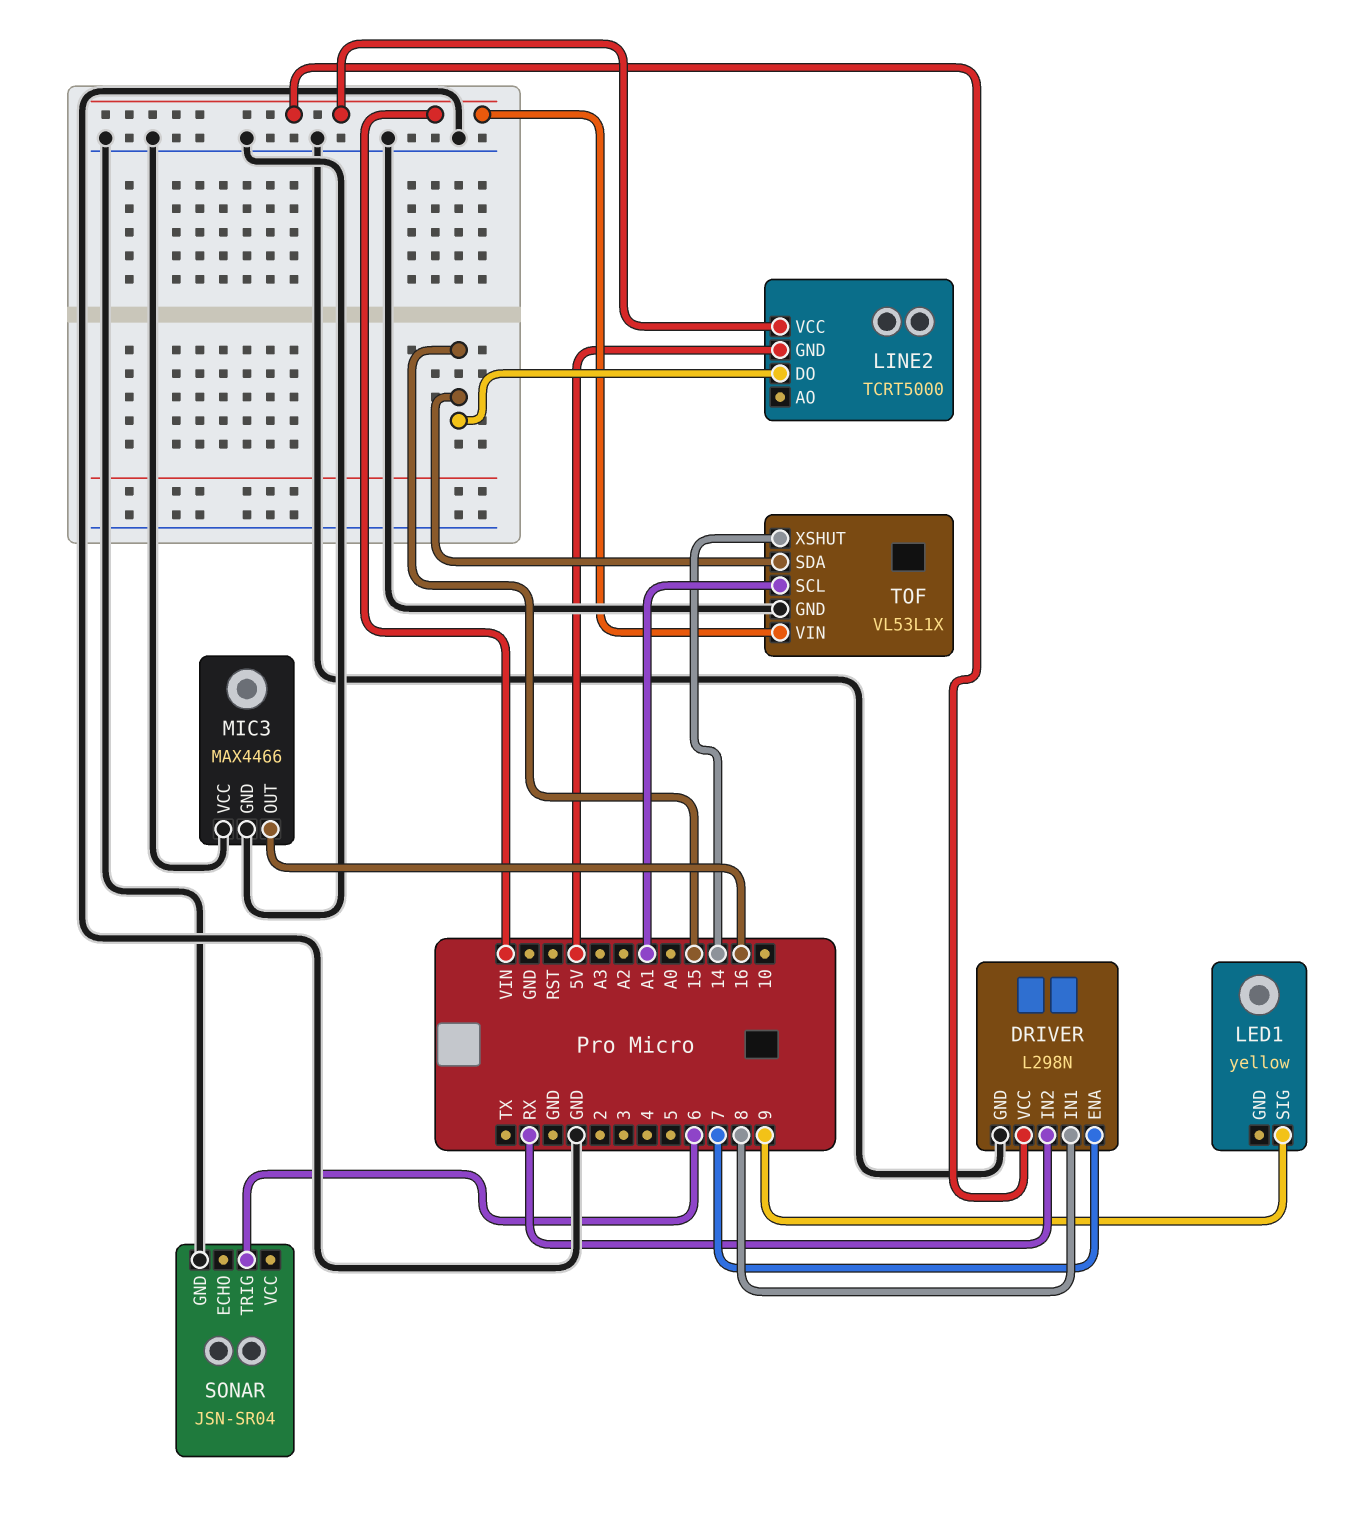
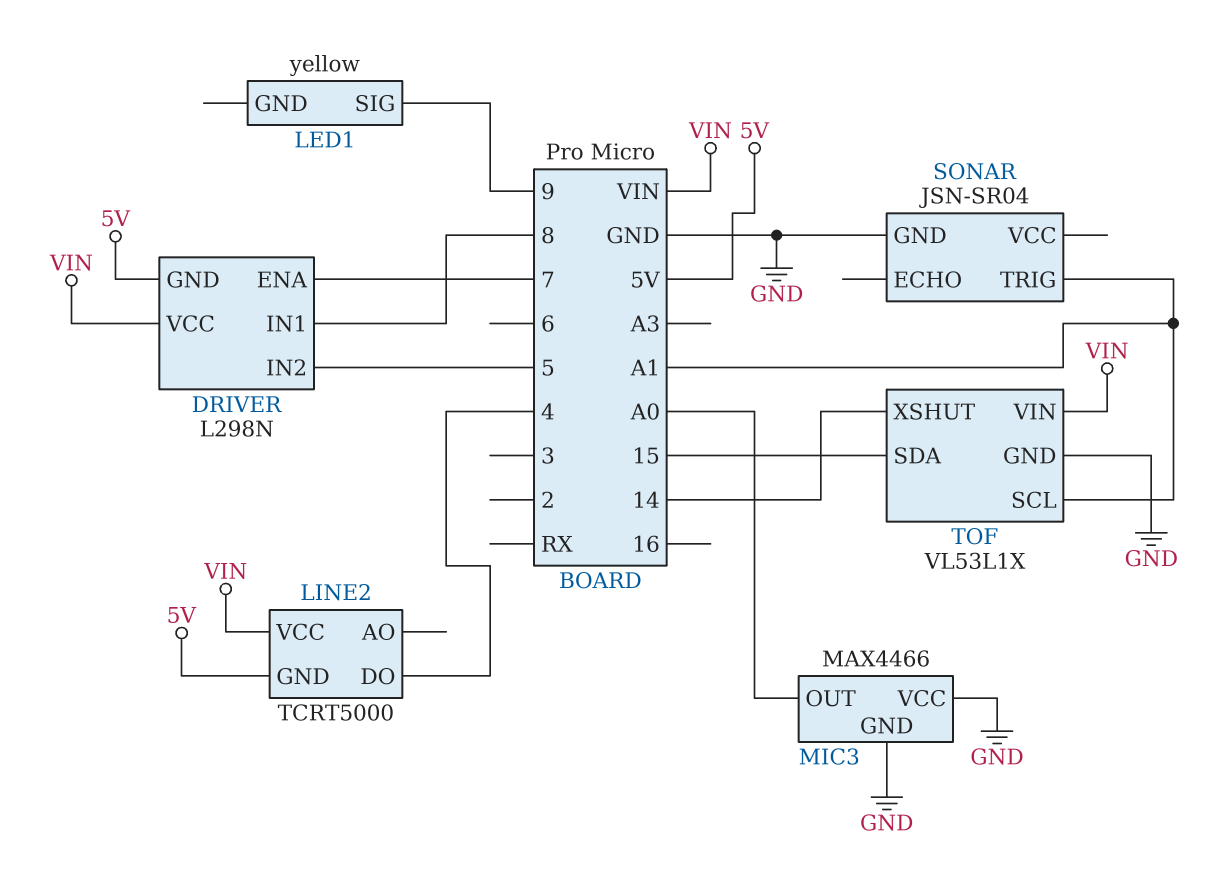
DRIVER pin GND: GND -> 5V
DRIVER pin IN2: RX -> 5
LINE2 pin DO: 15 -> 4
MIC3 pin OUT: 16 -> A0
SONAR pin TRIG: 6 -> A1

